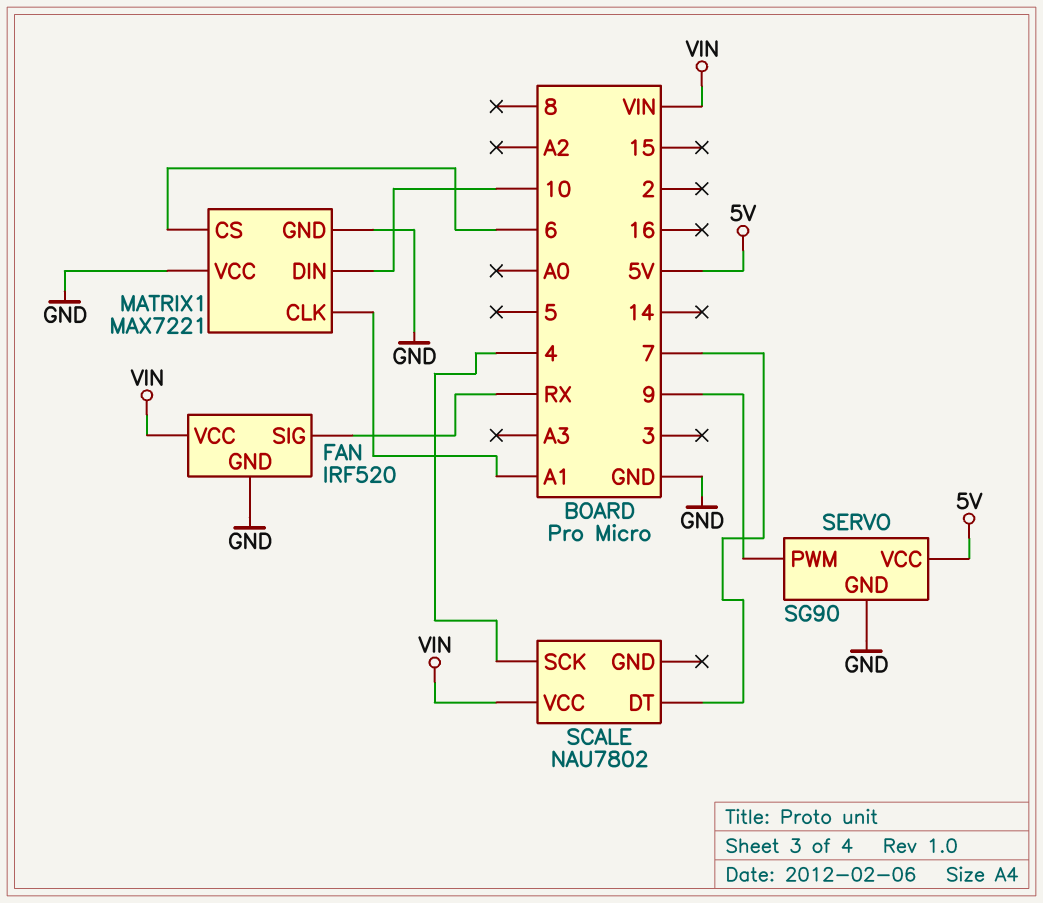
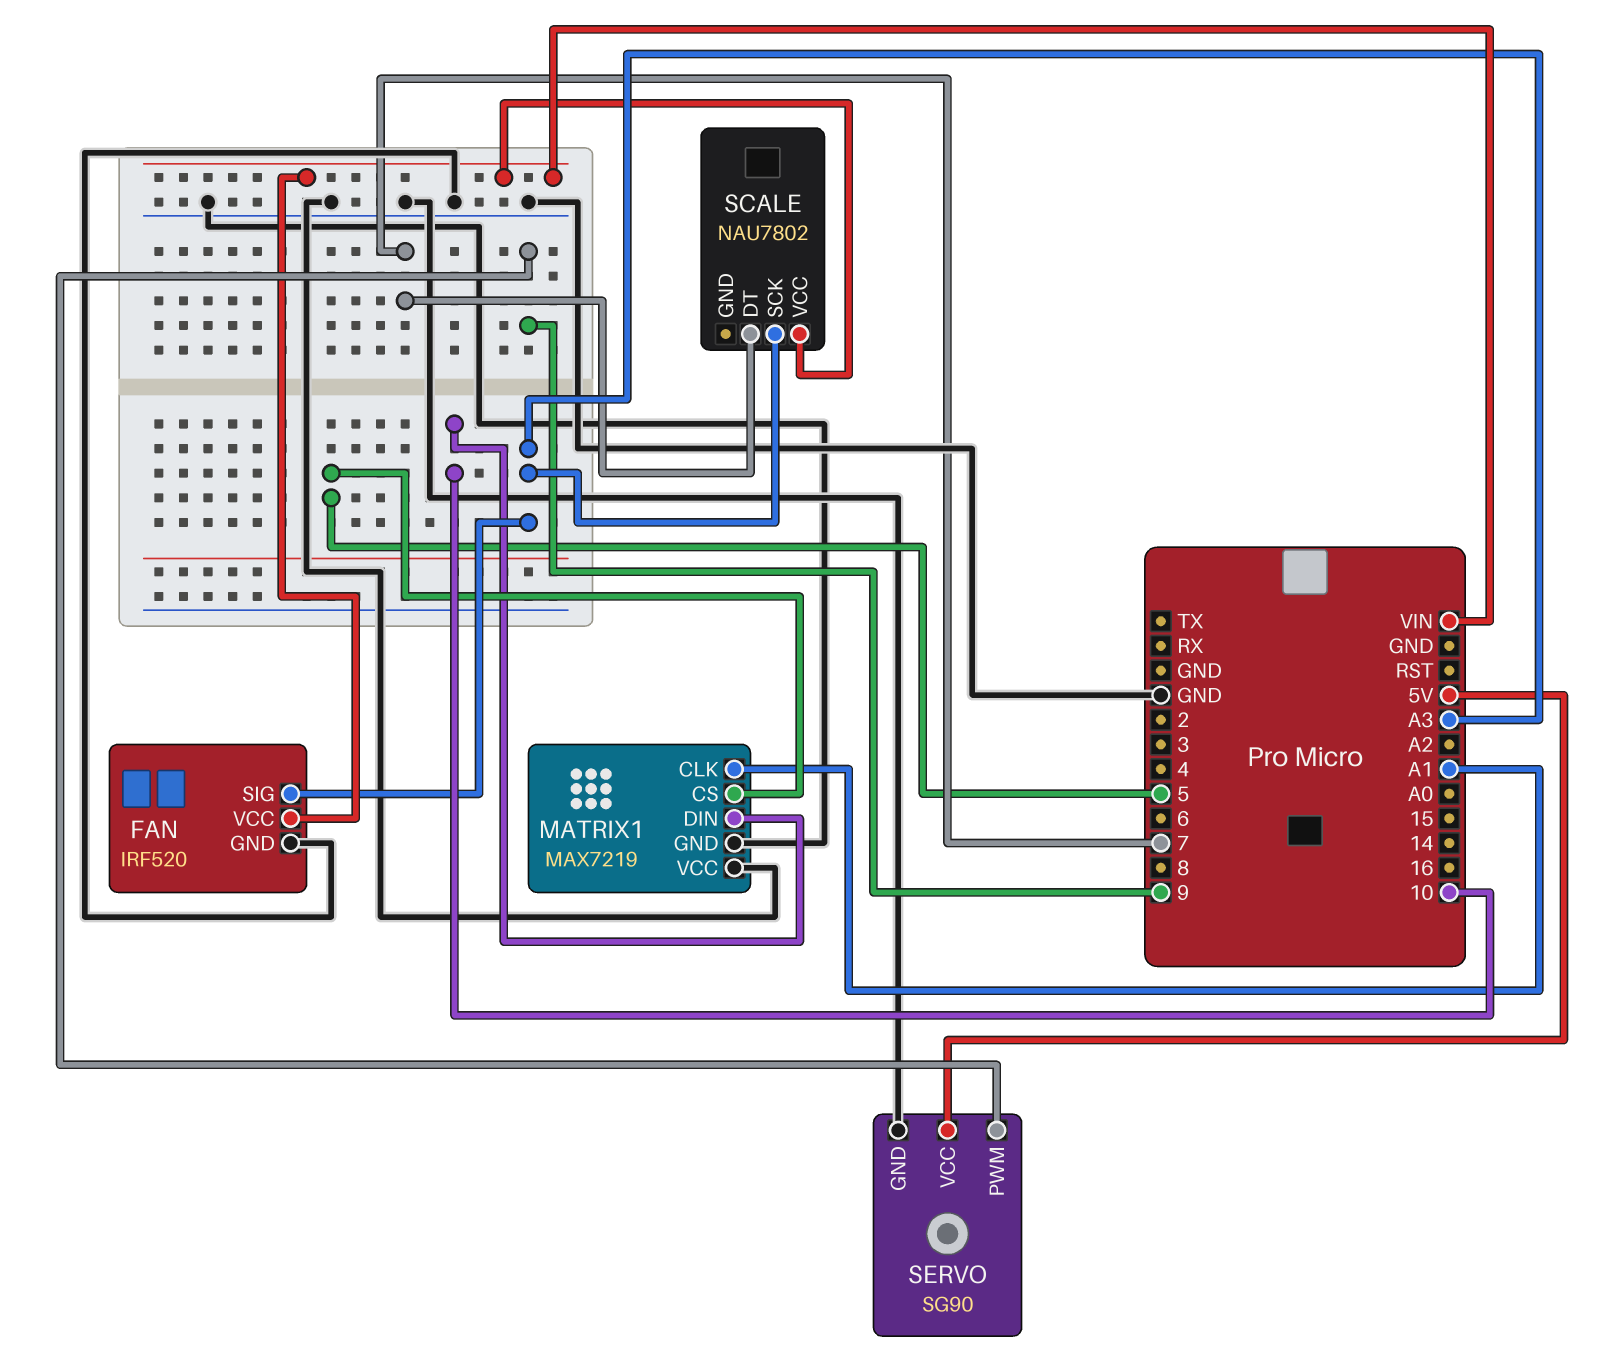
FAN pin SIG: RX -> A3
MATRIX1: MAX7221 -> MAX7219
MATRIX1 pin CS: 6 -> 5
SCALE pin SCK: 4 -> A3

